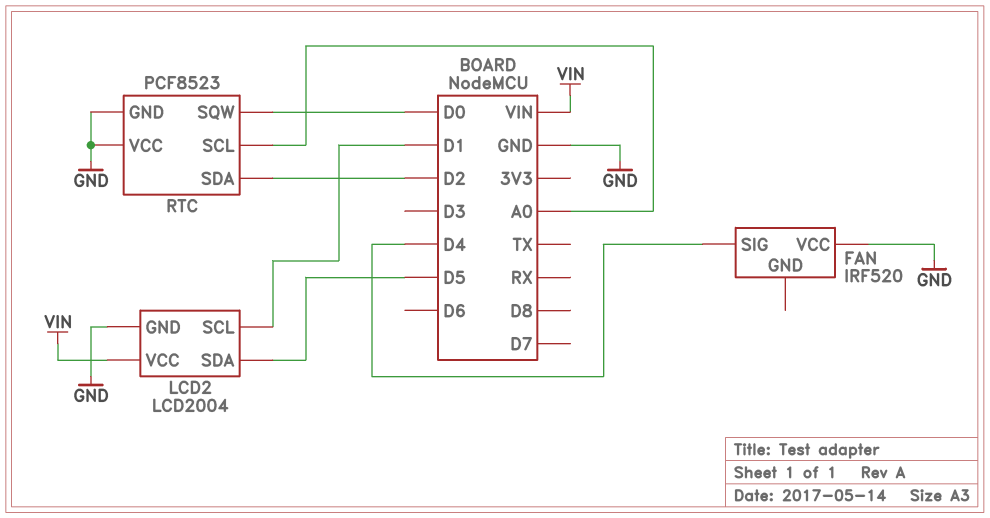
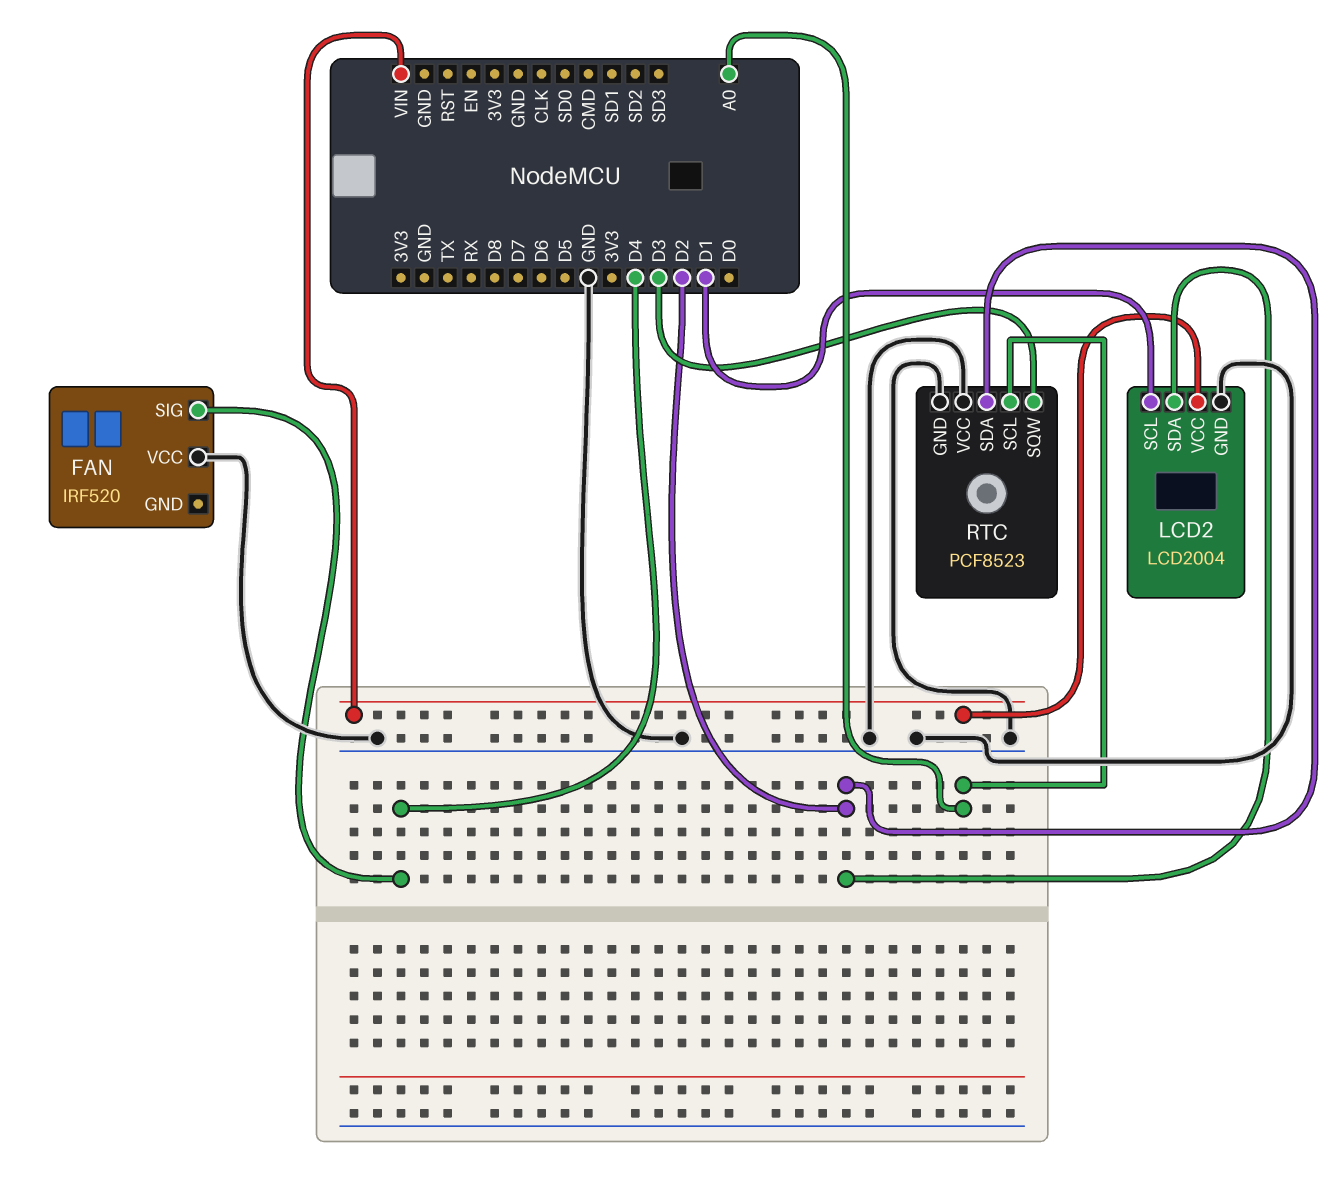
LCD2 pin SDA: D5 -> D2
RTC pin SQW: D0 -> D3

